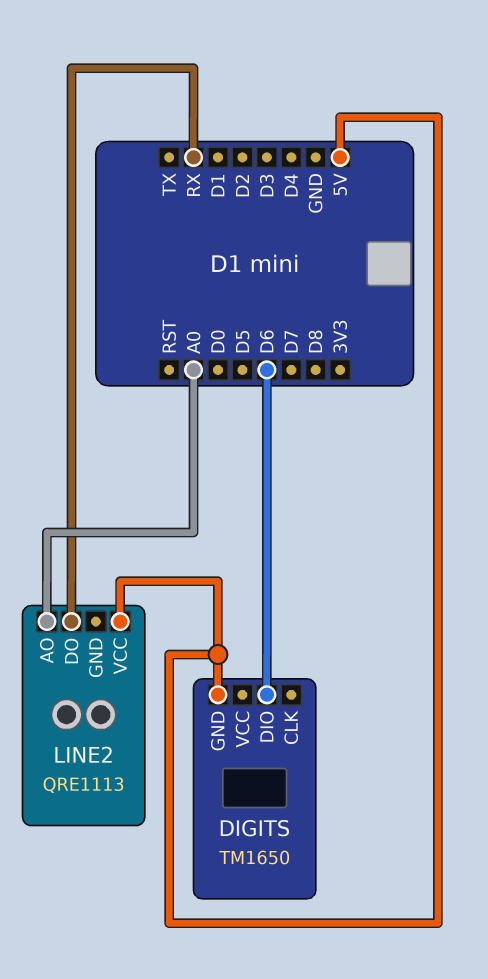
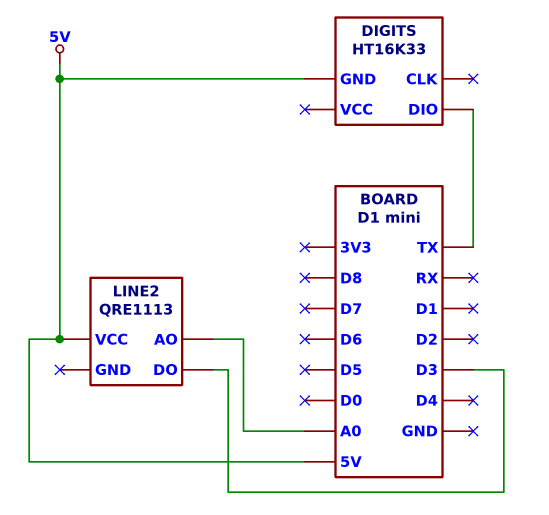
DIGITS: TM1650 -> HT16K33
DIGITS pin DIO: D6 -> TX
LINE2 pin DO: RX -> D3

